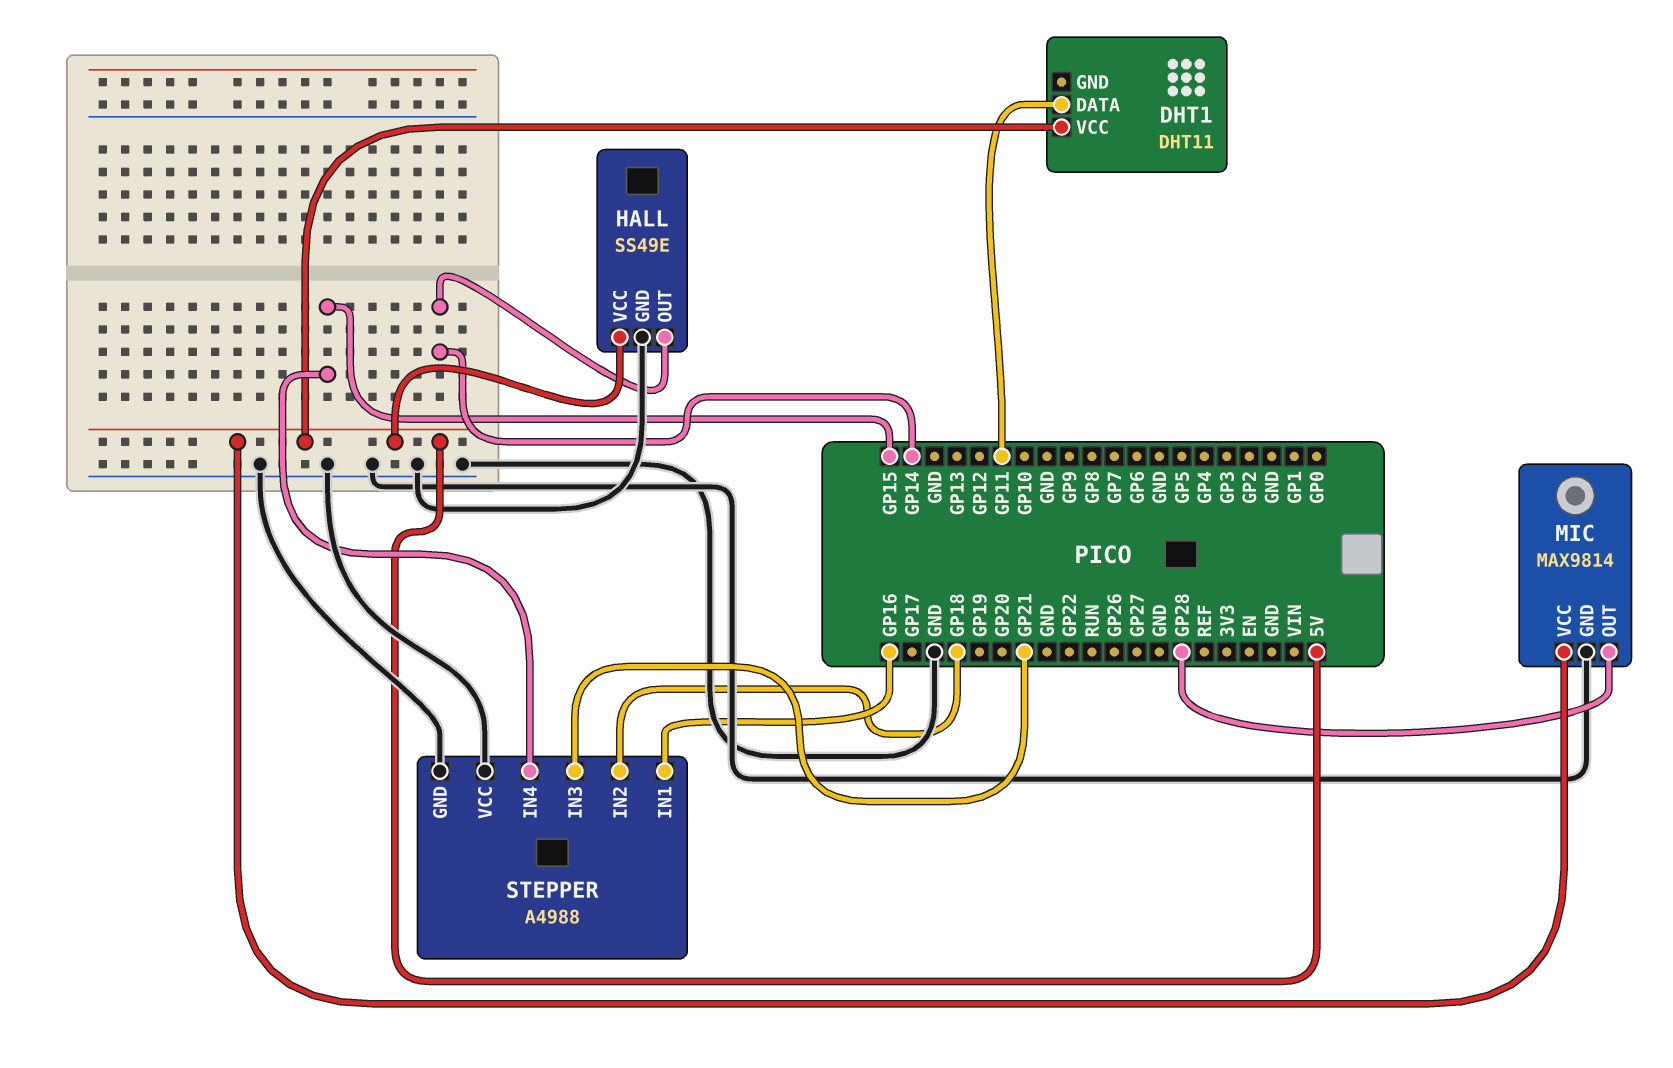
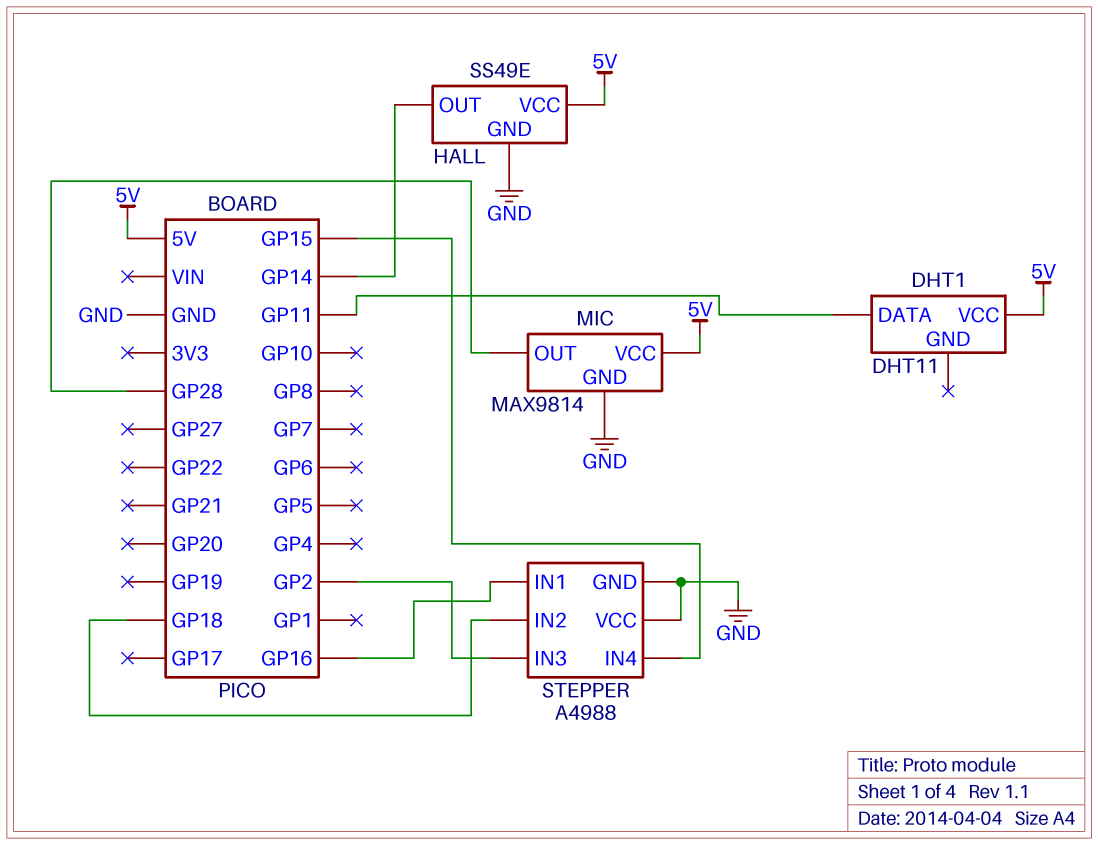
STEPPER pin IN3: GP21 -> GP2

